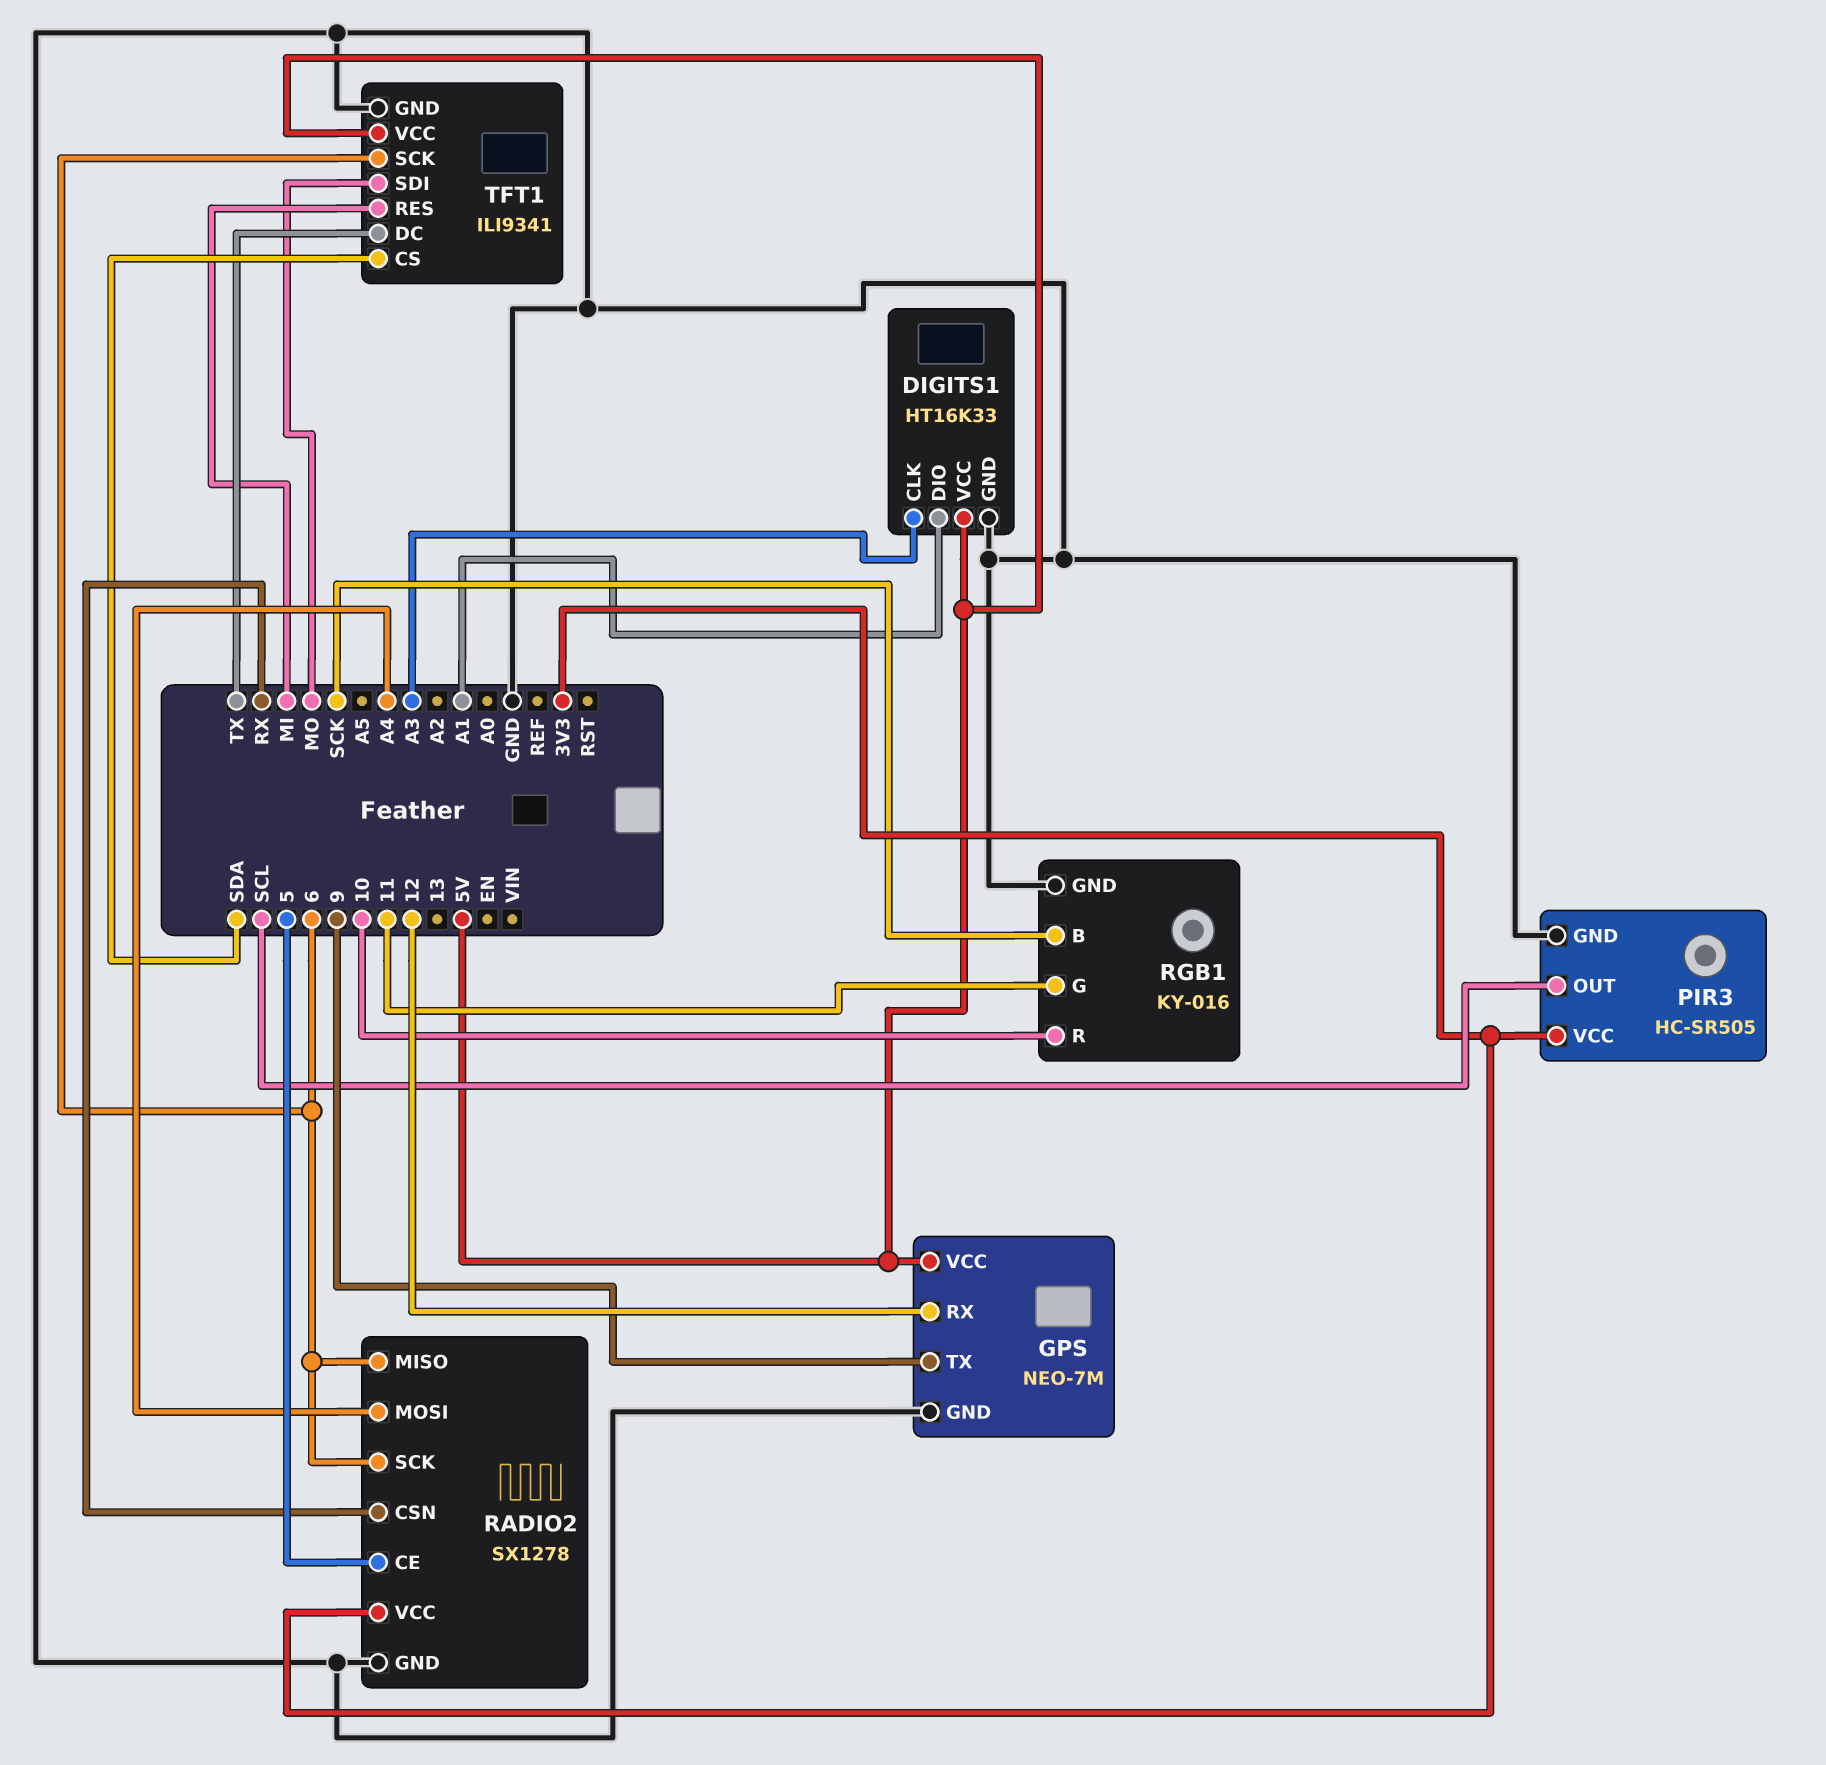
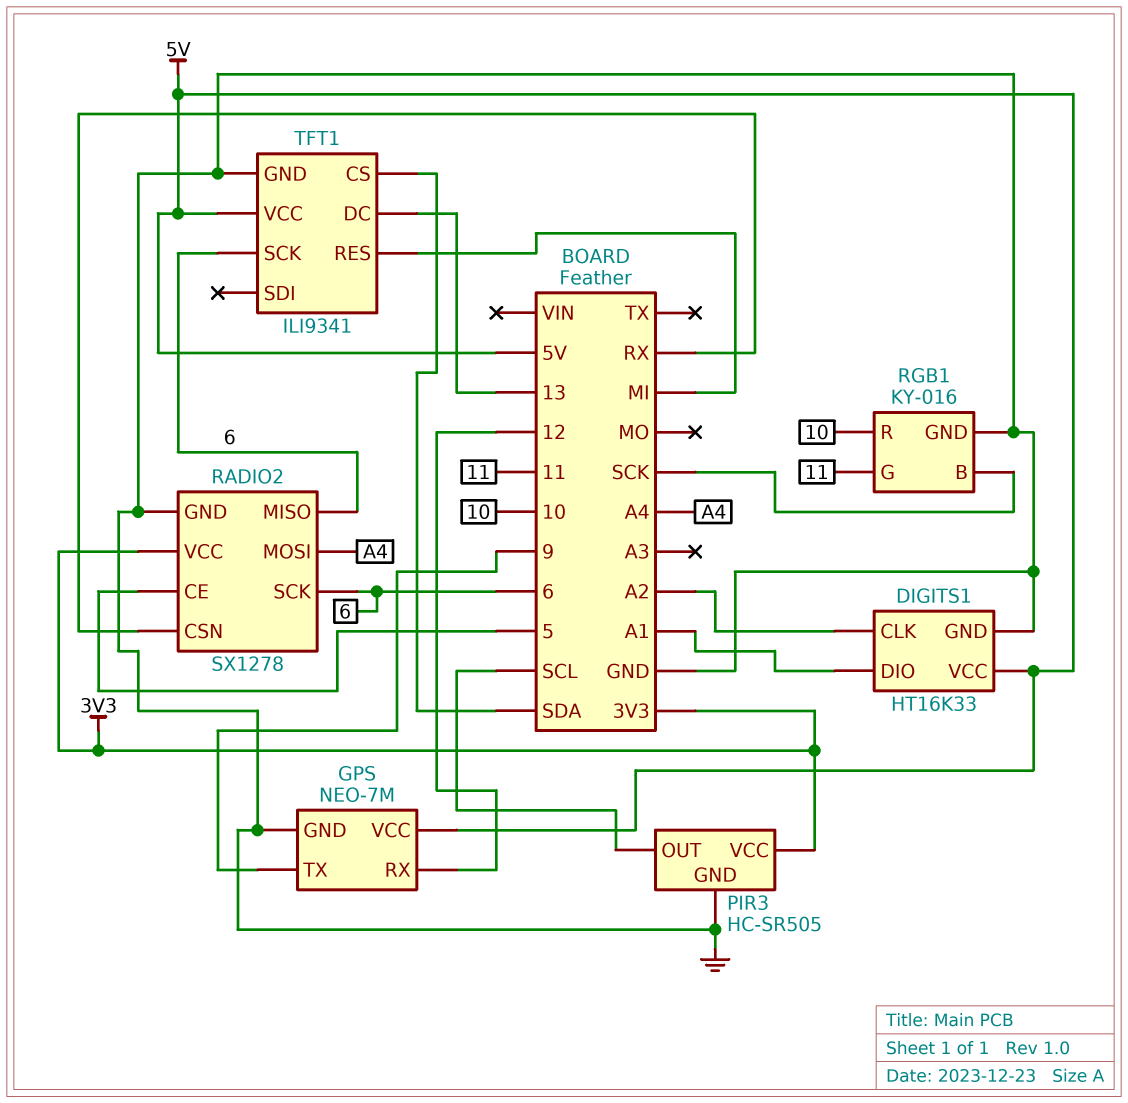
DIGITS1 pin CLK: A3 -> A2
TFT1 pin DC: TX -> 13
TFT1 pin SDI: MO -> none

